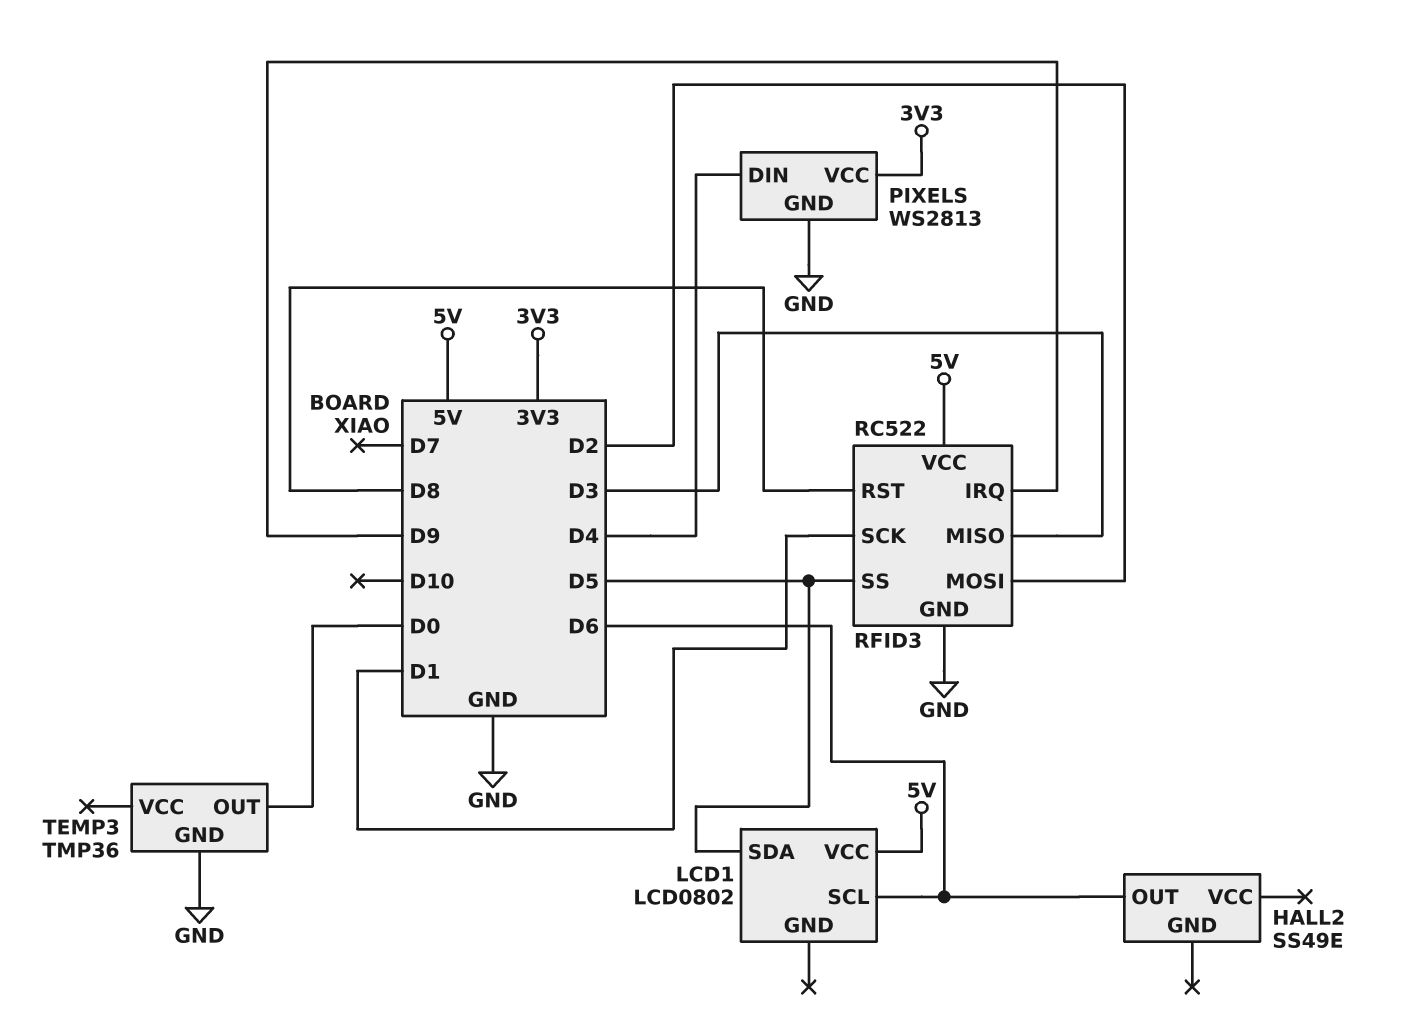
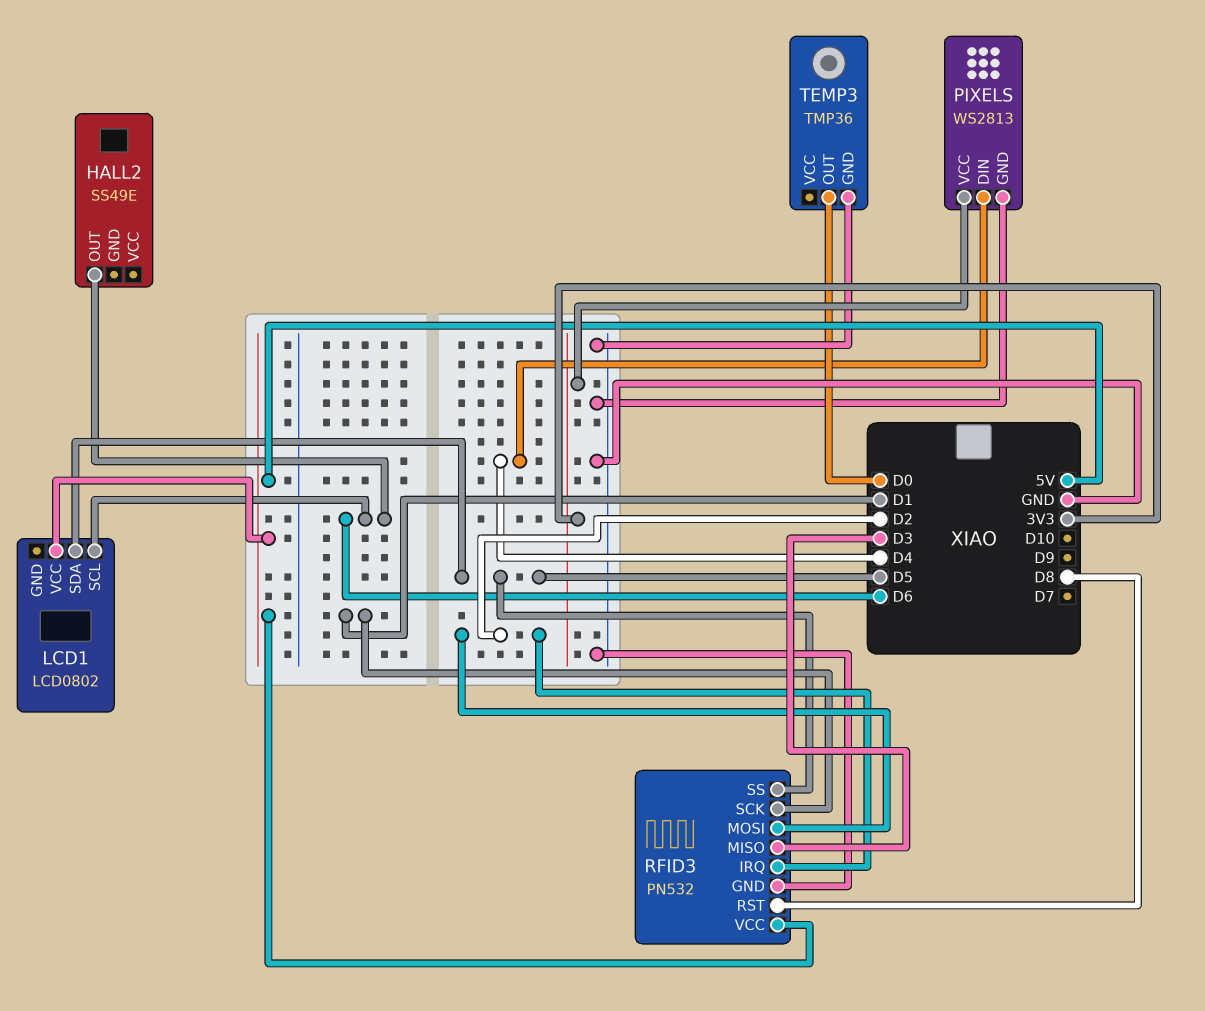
RFID3: RC522 -> PN532
RFID3 pin IRQ: D9 -> D2

